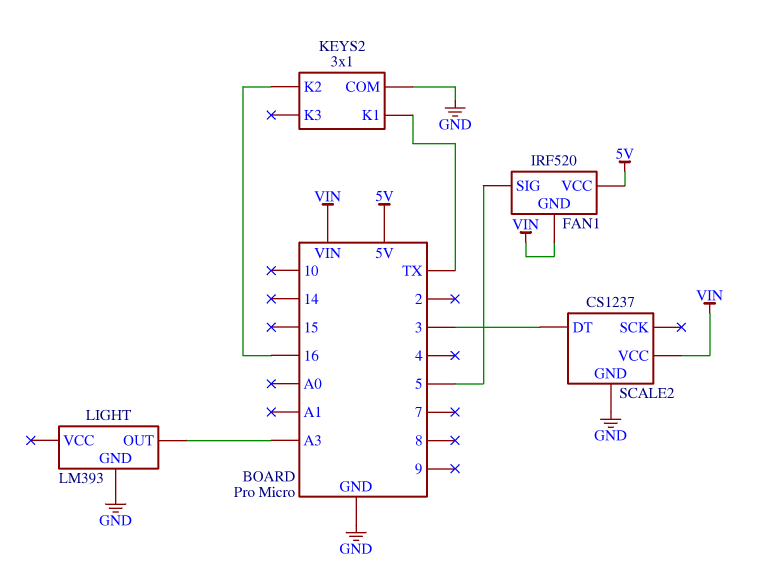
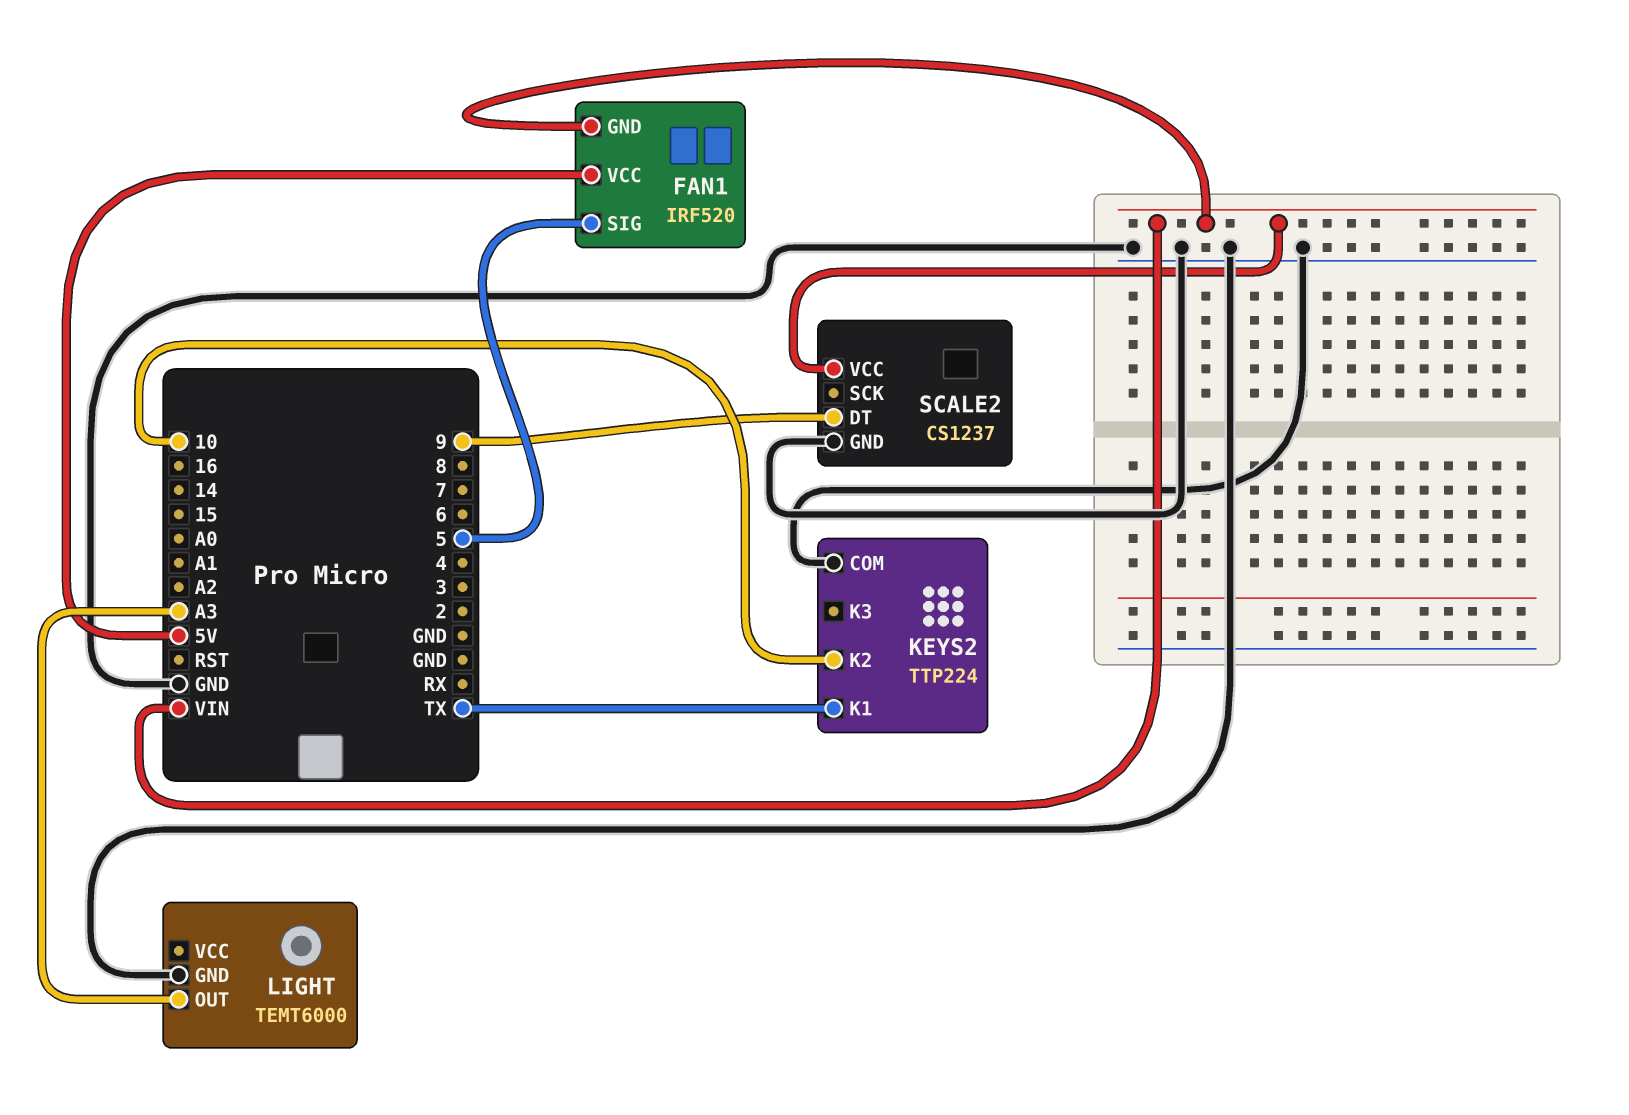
KEYS2: 3x1 -> TTP224
KEYS2 pin K2: 16 -> 10
LIGHT: LM393 -> TEMT6000
SCALE2 pin DT: 3 -> 9

